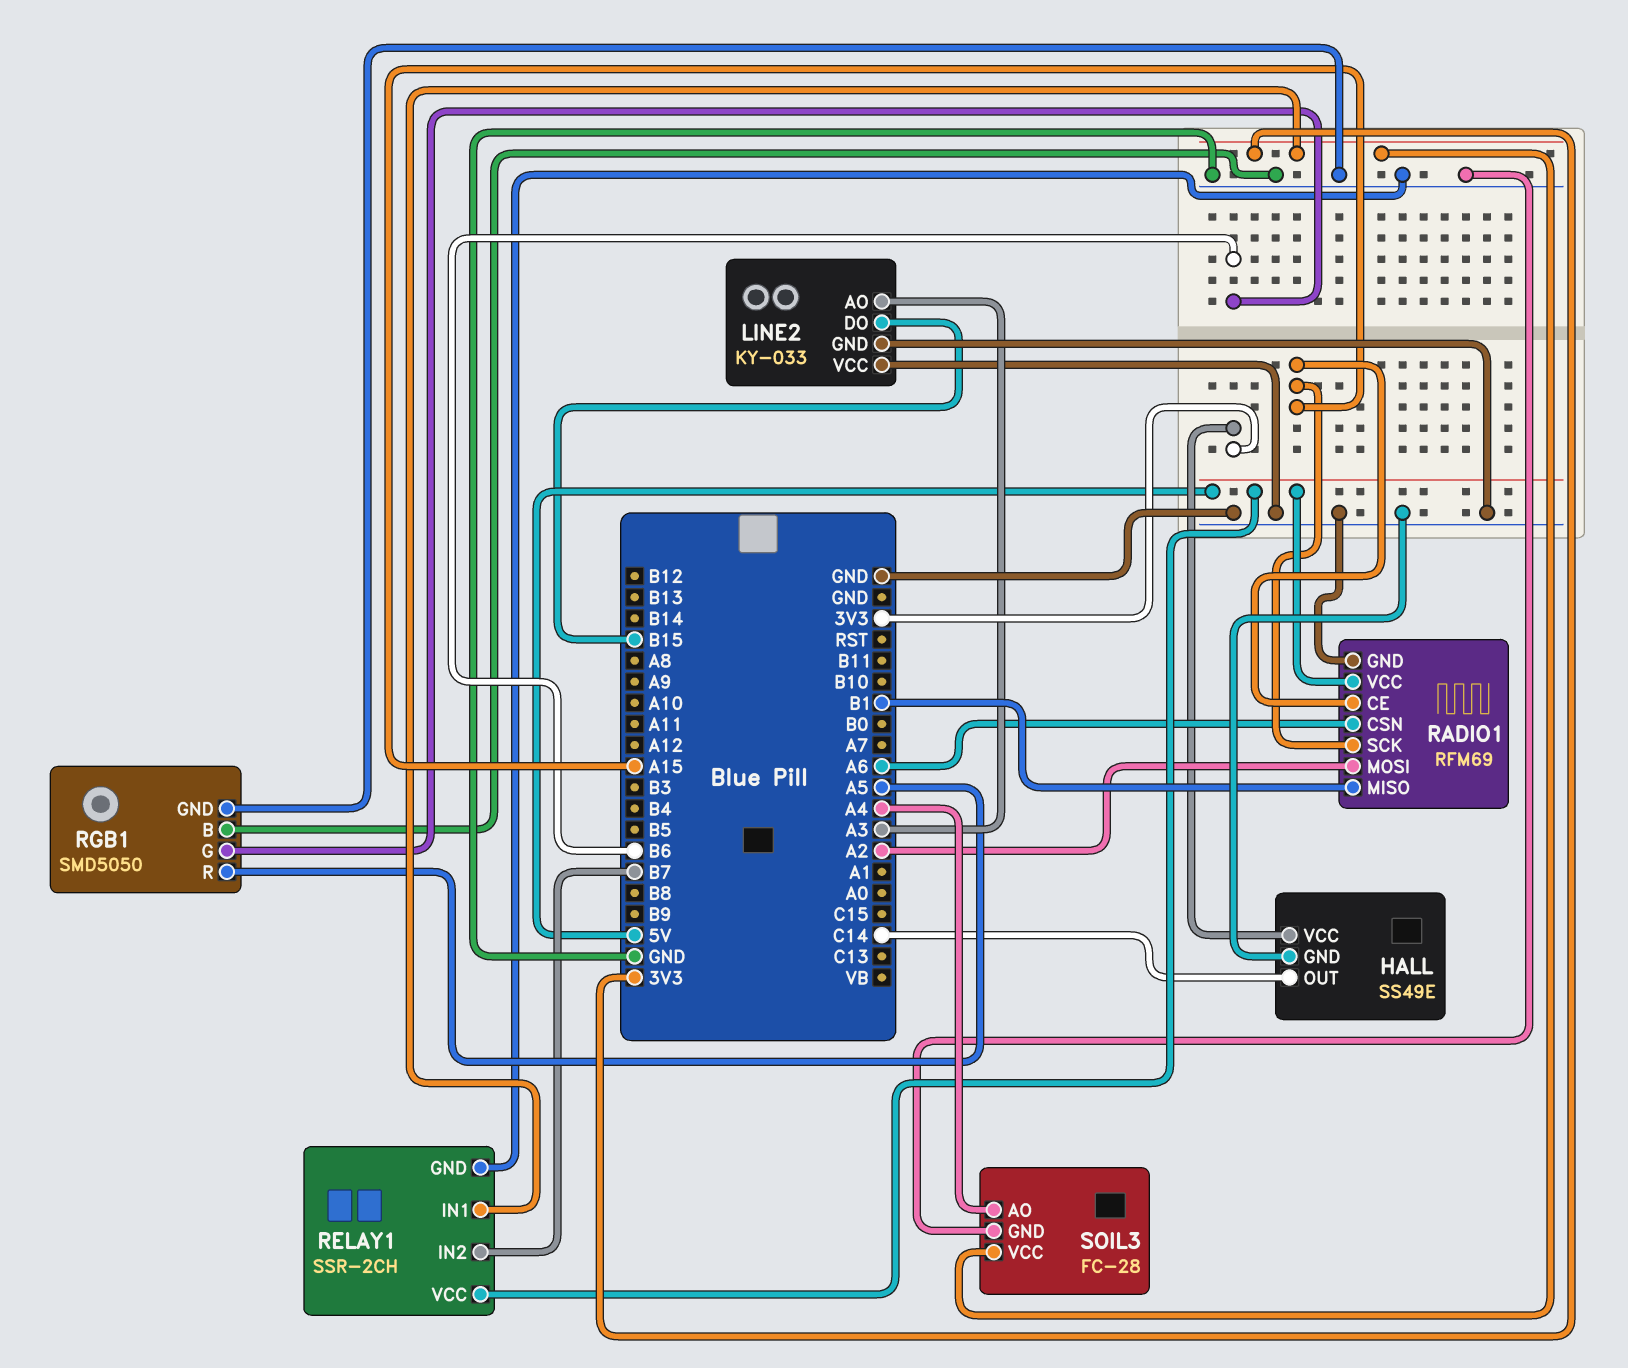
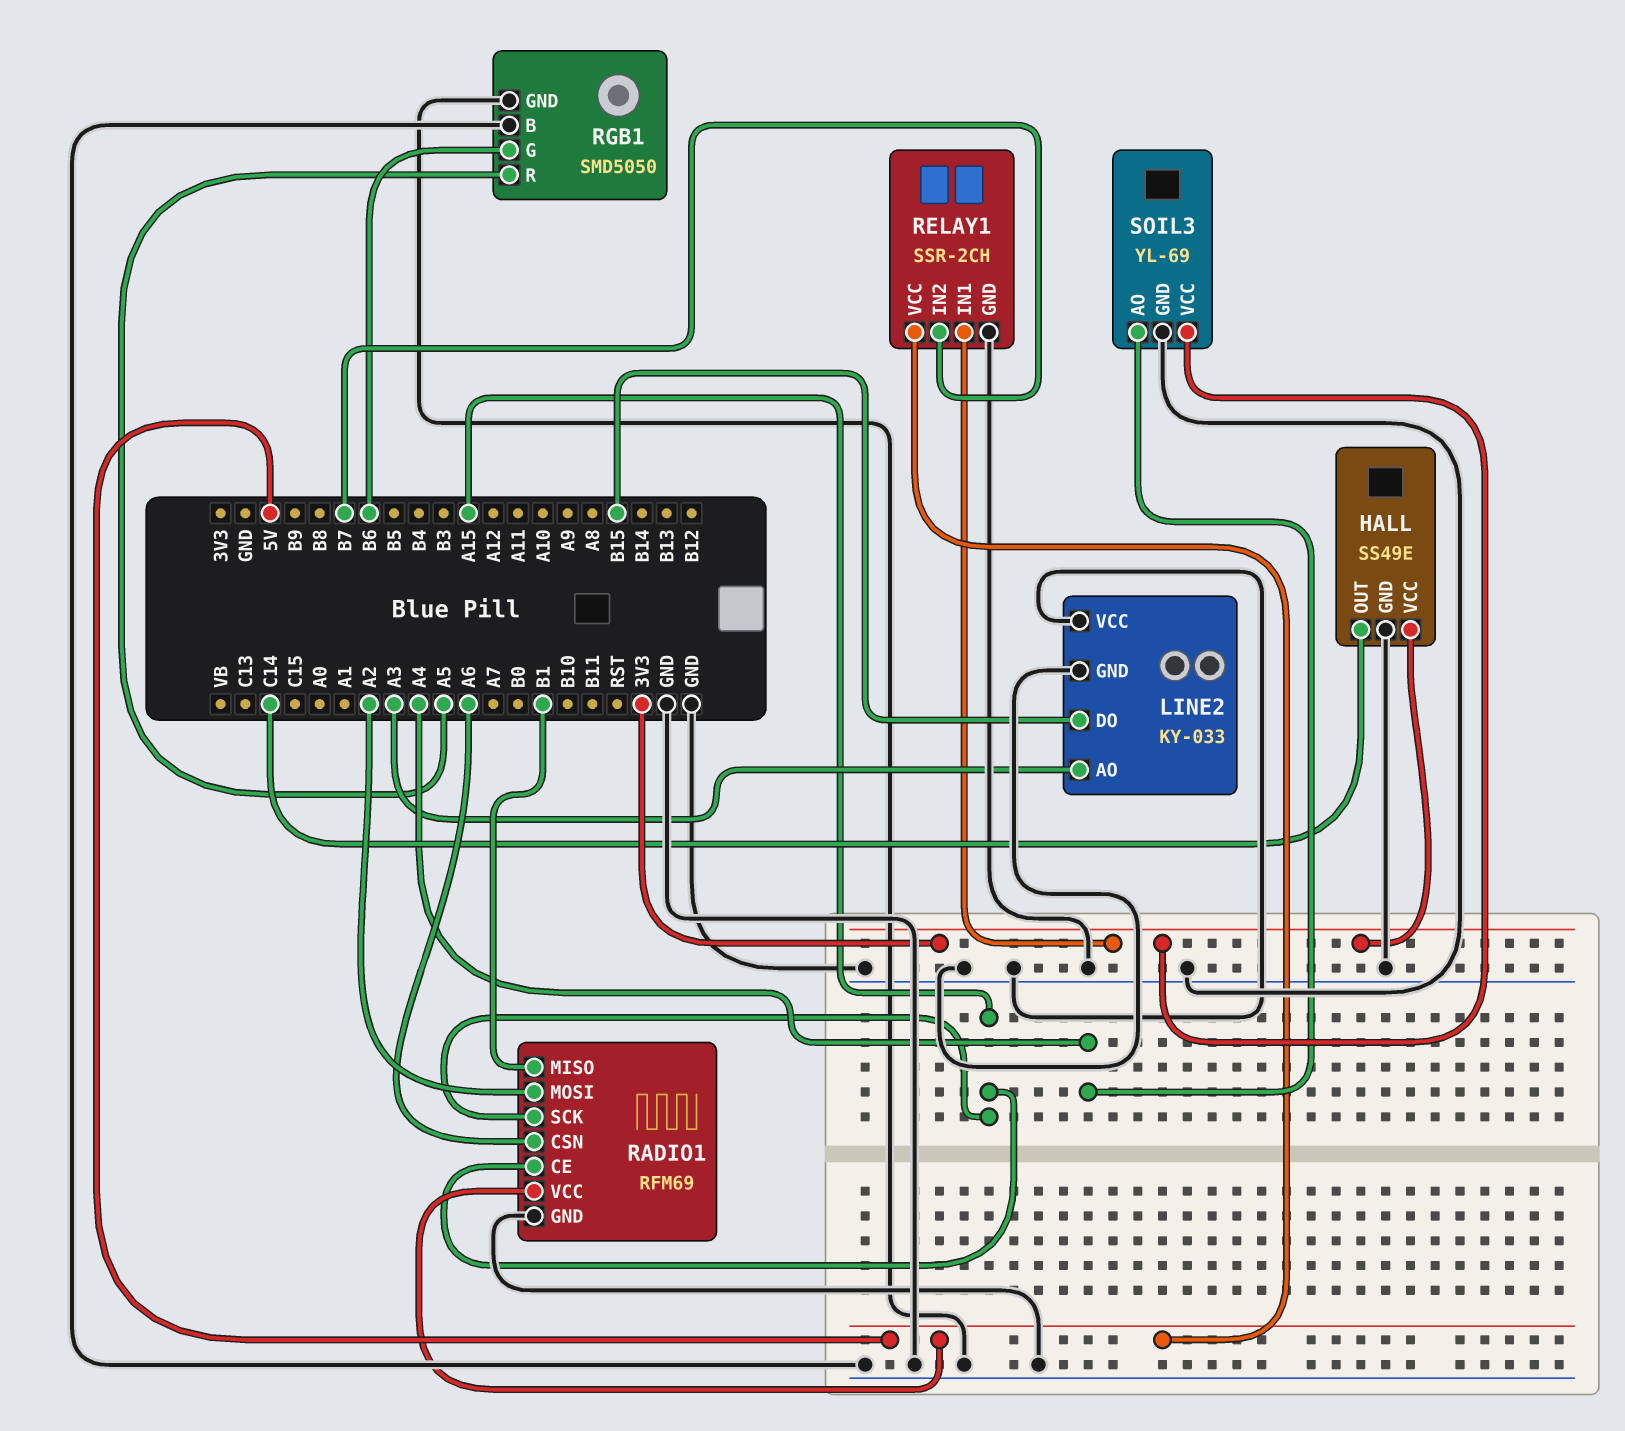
SOIL3: FC-28 -> YL-69

